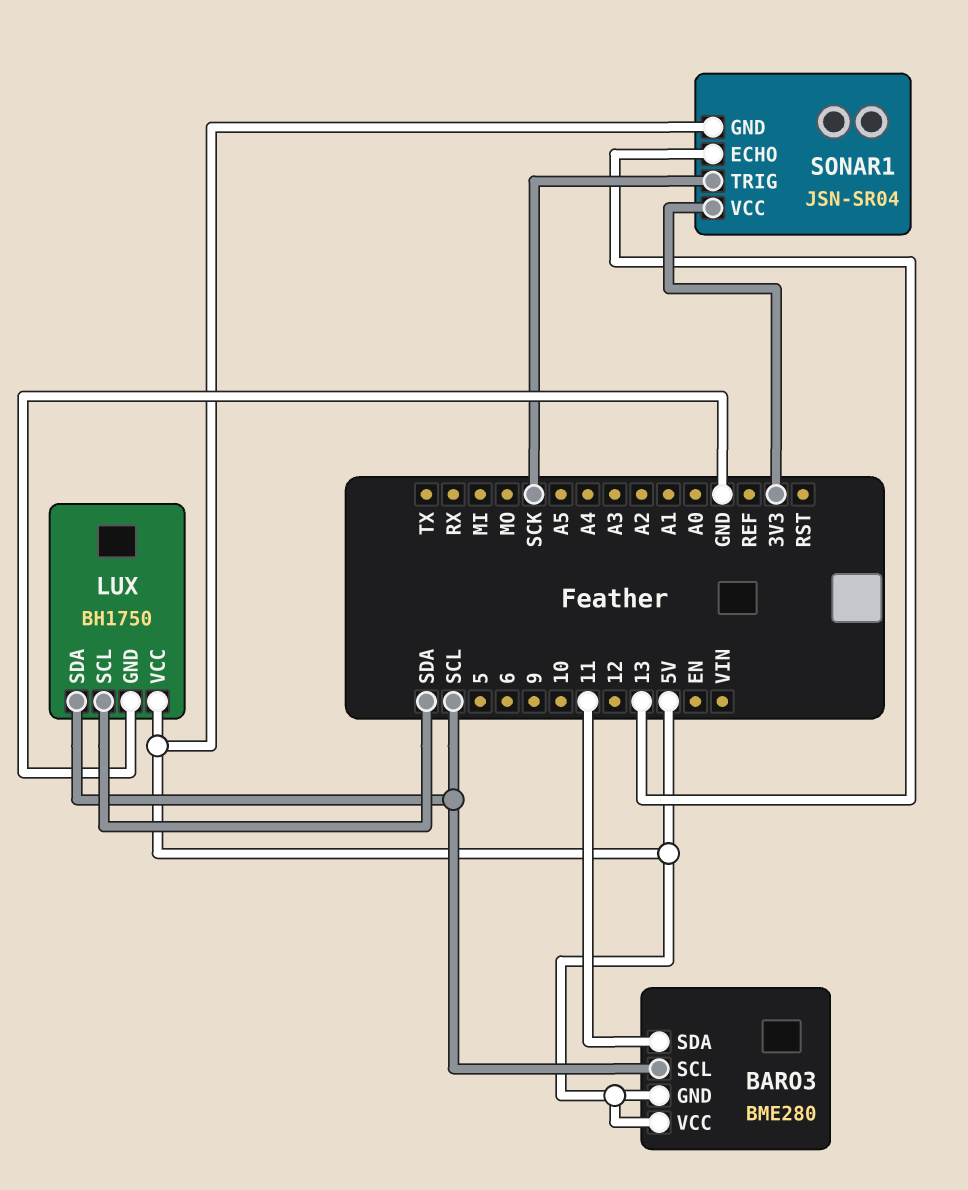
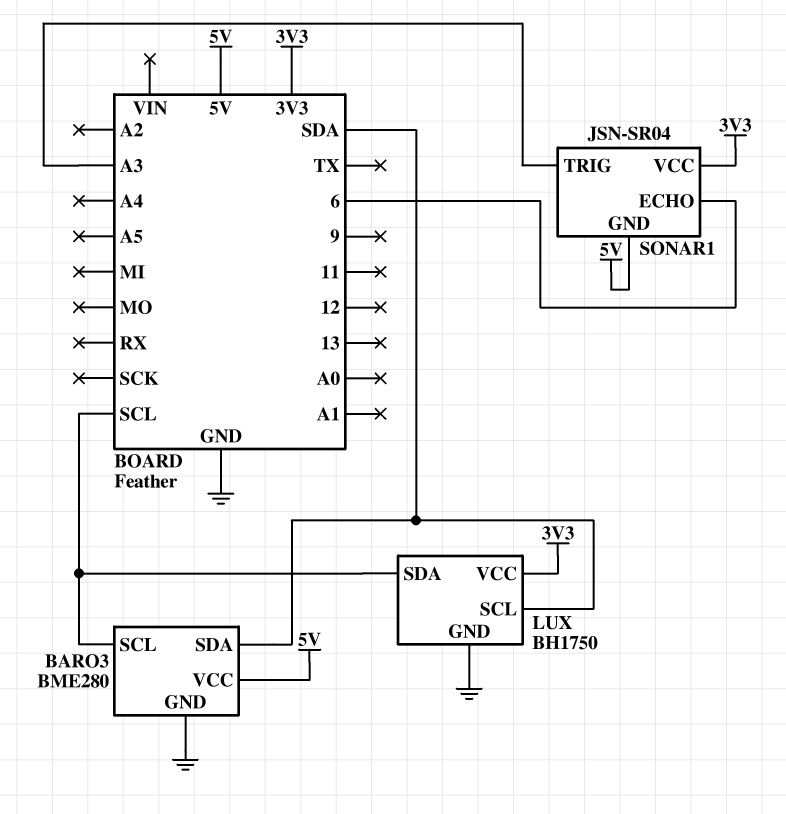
BARO3 pin GND: 5V -> GND
BARO3 pin SDA: 11 -> SDA
LUX pin VCC: 5V -> 3V3
SONAR1 pin ECHO: 13 -> 6
SONAR1 pin TRIG: SCK -> A3

